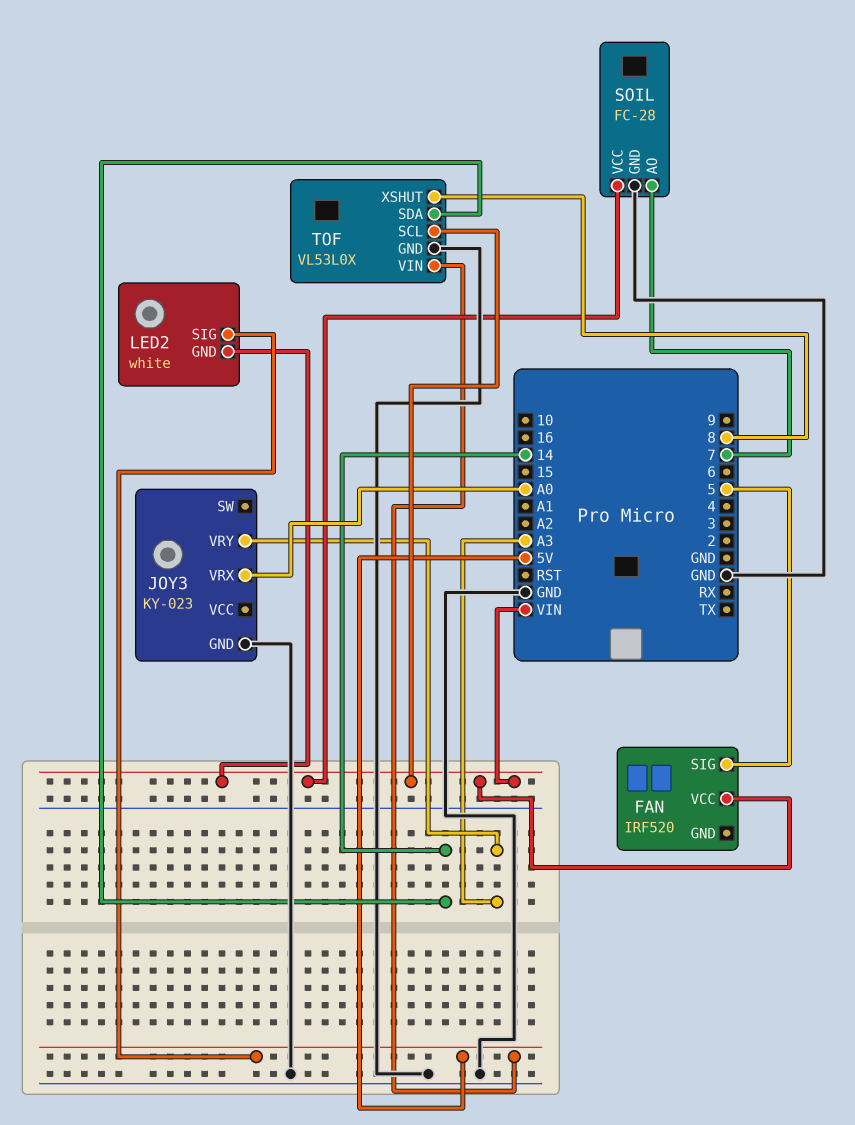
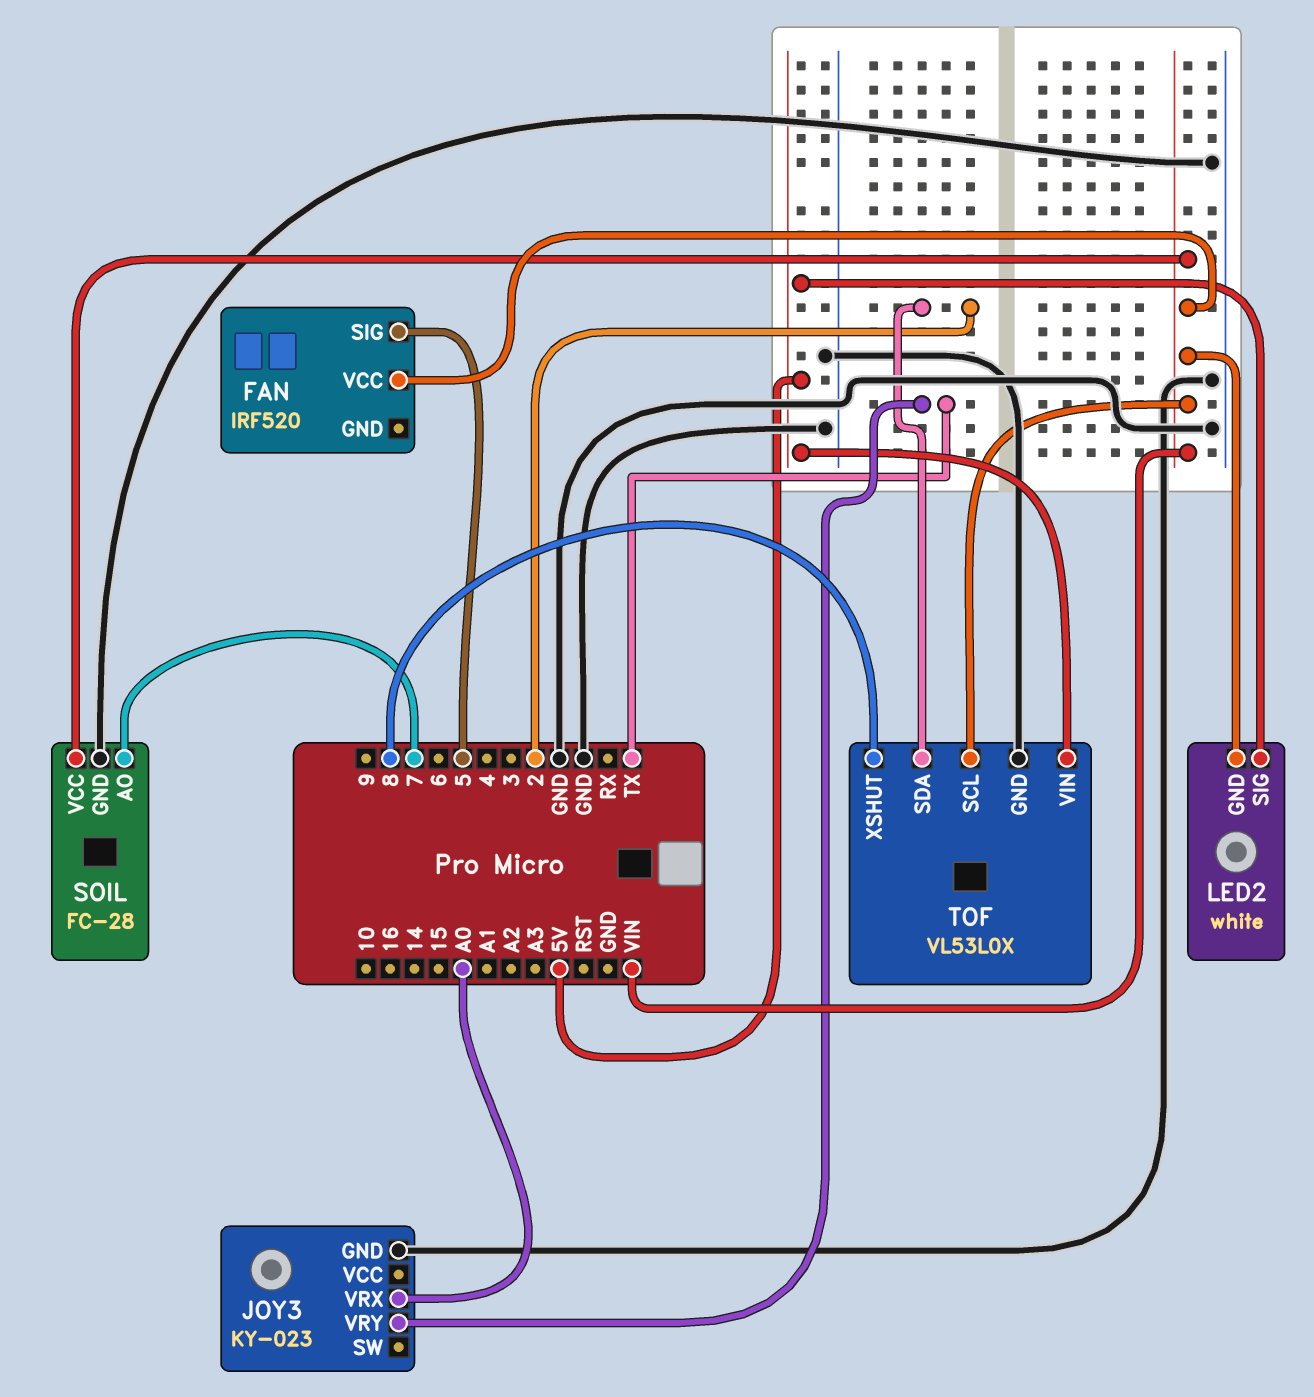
JOY3 pin VRY: A3 -> TX
TOF pin SDA: 14 -> 2

